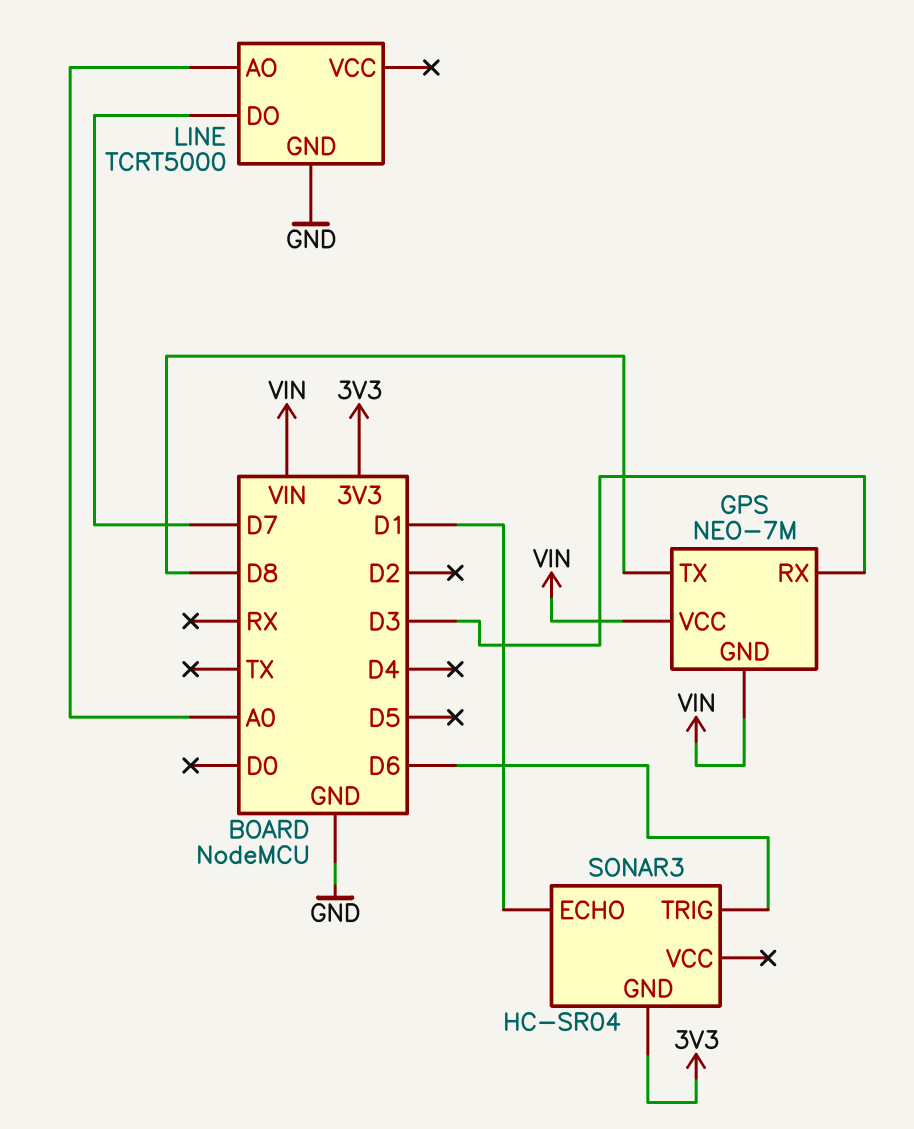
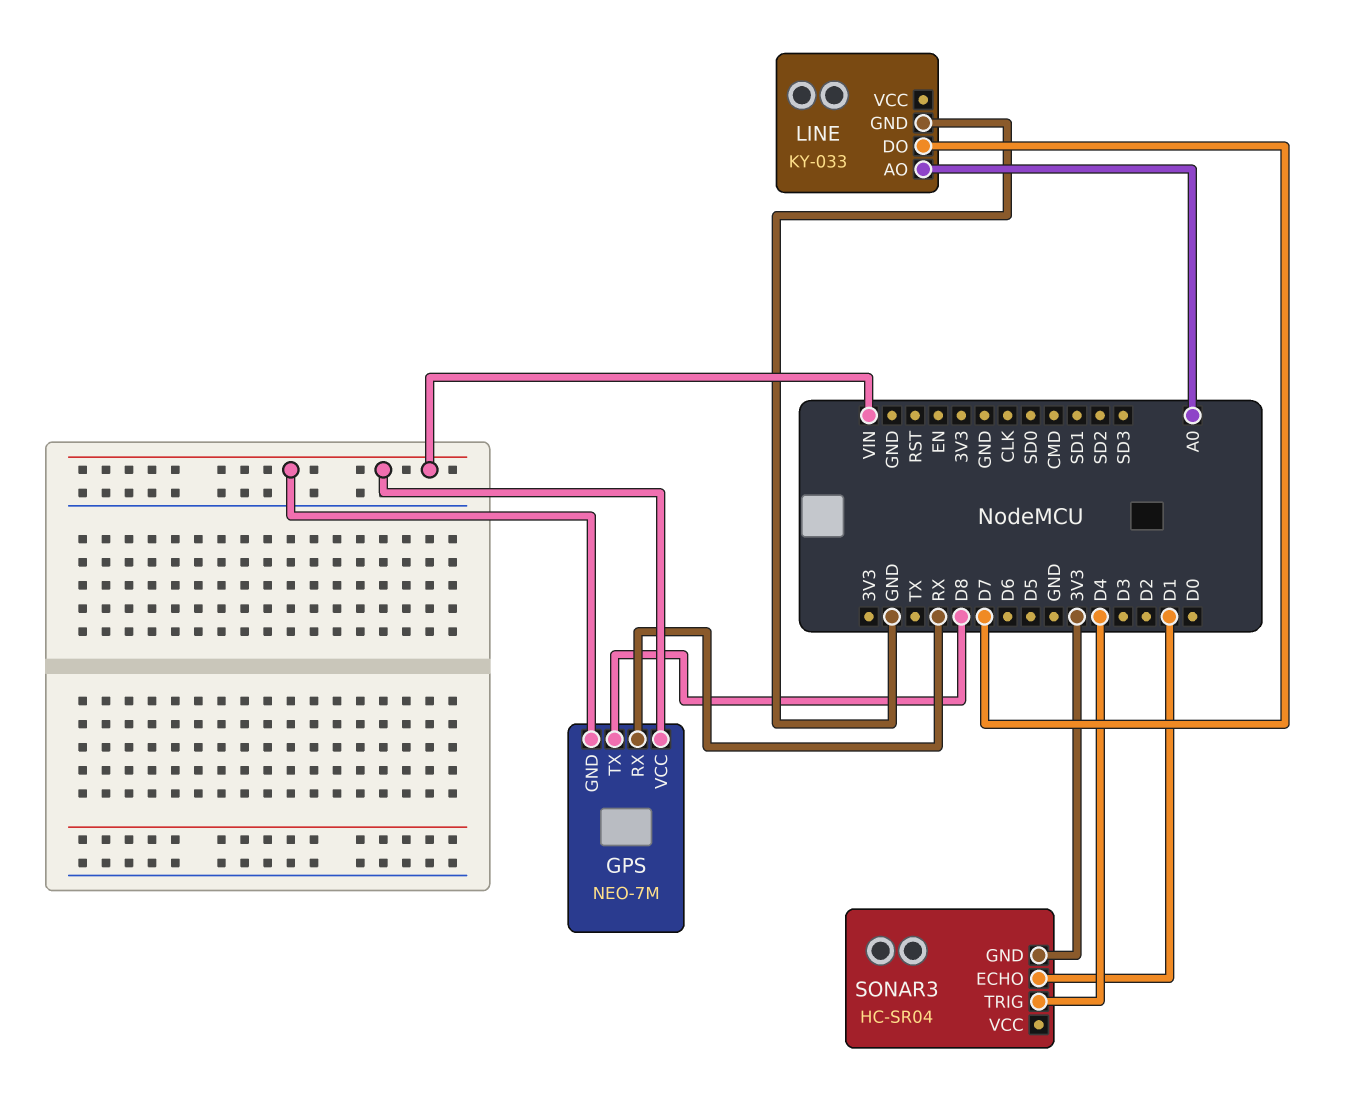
GPS pin RX: D3 -> RX
LINE: TCRT5000 -> KY-033
SONAR3 pin TRIG: D6 -> D4

